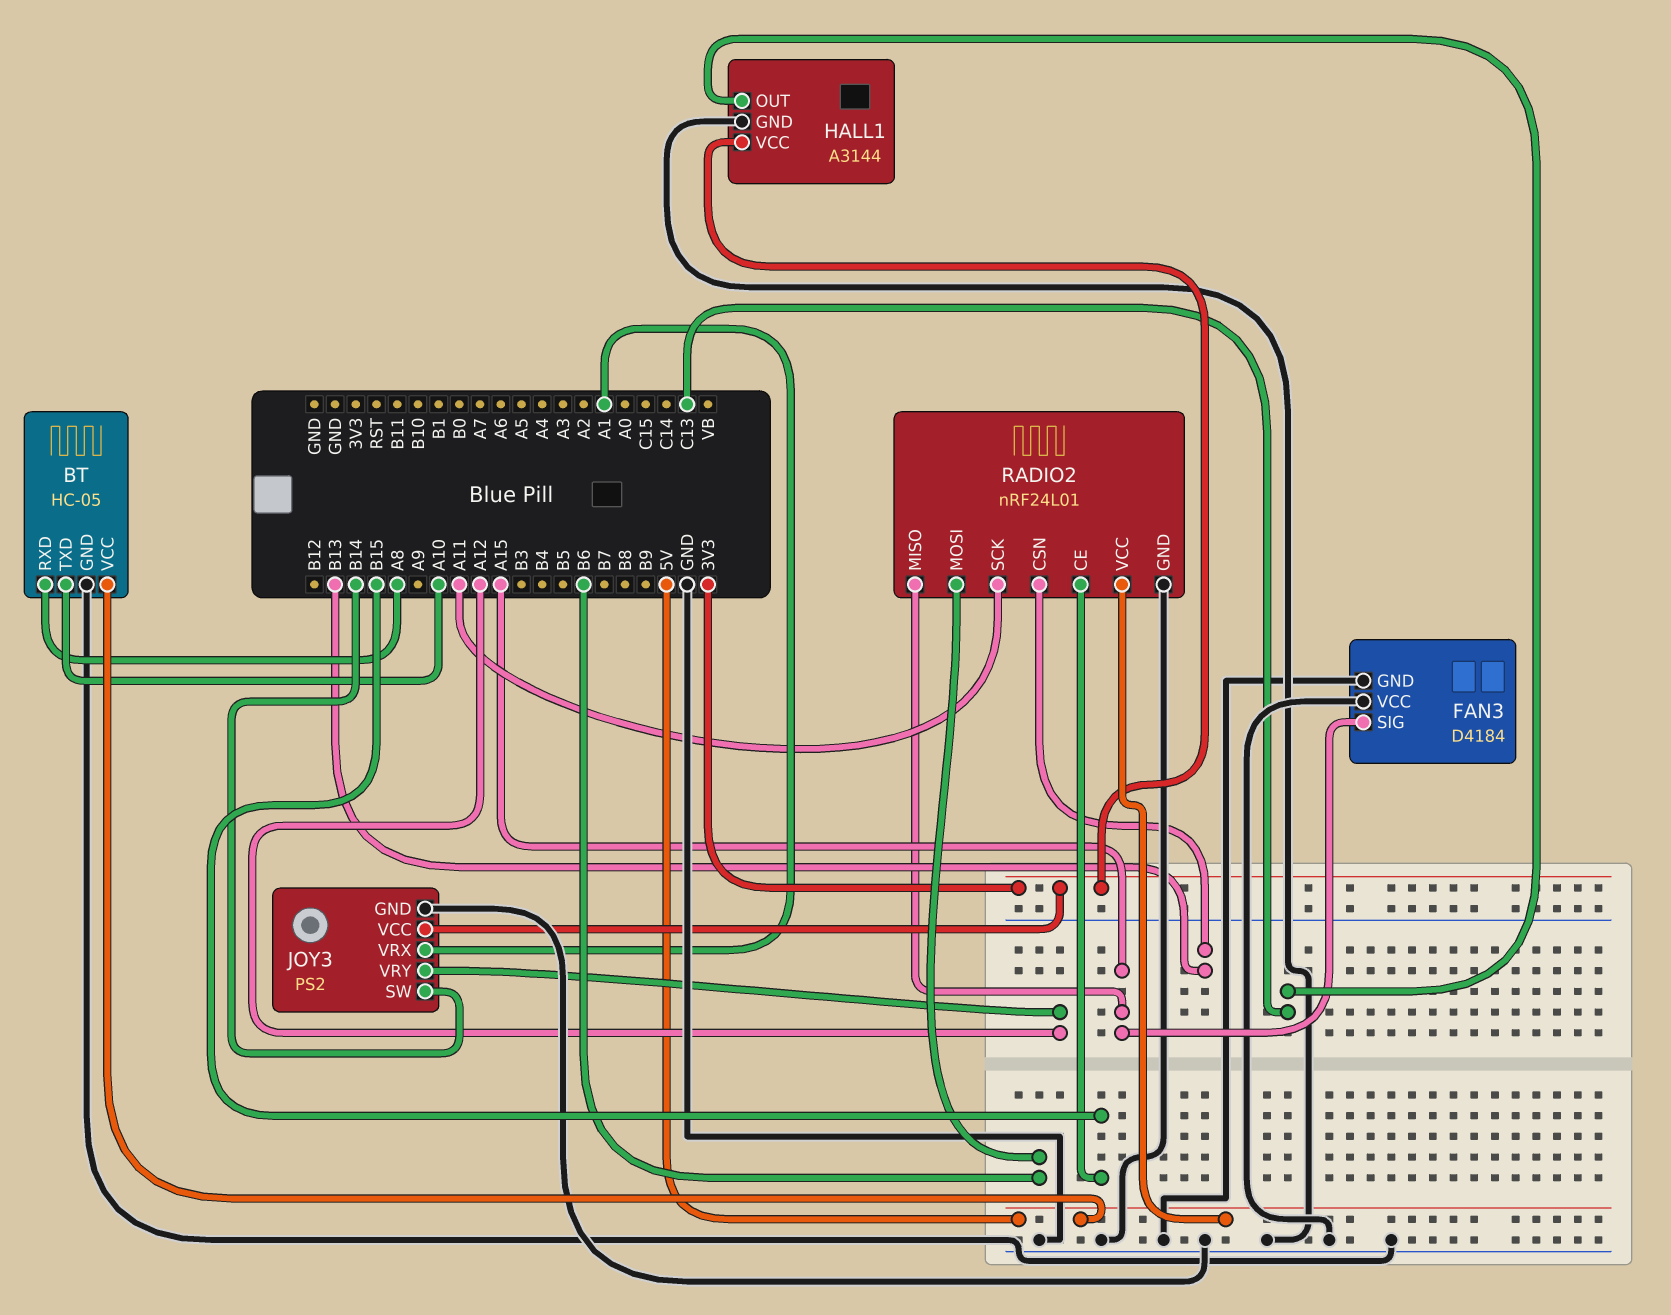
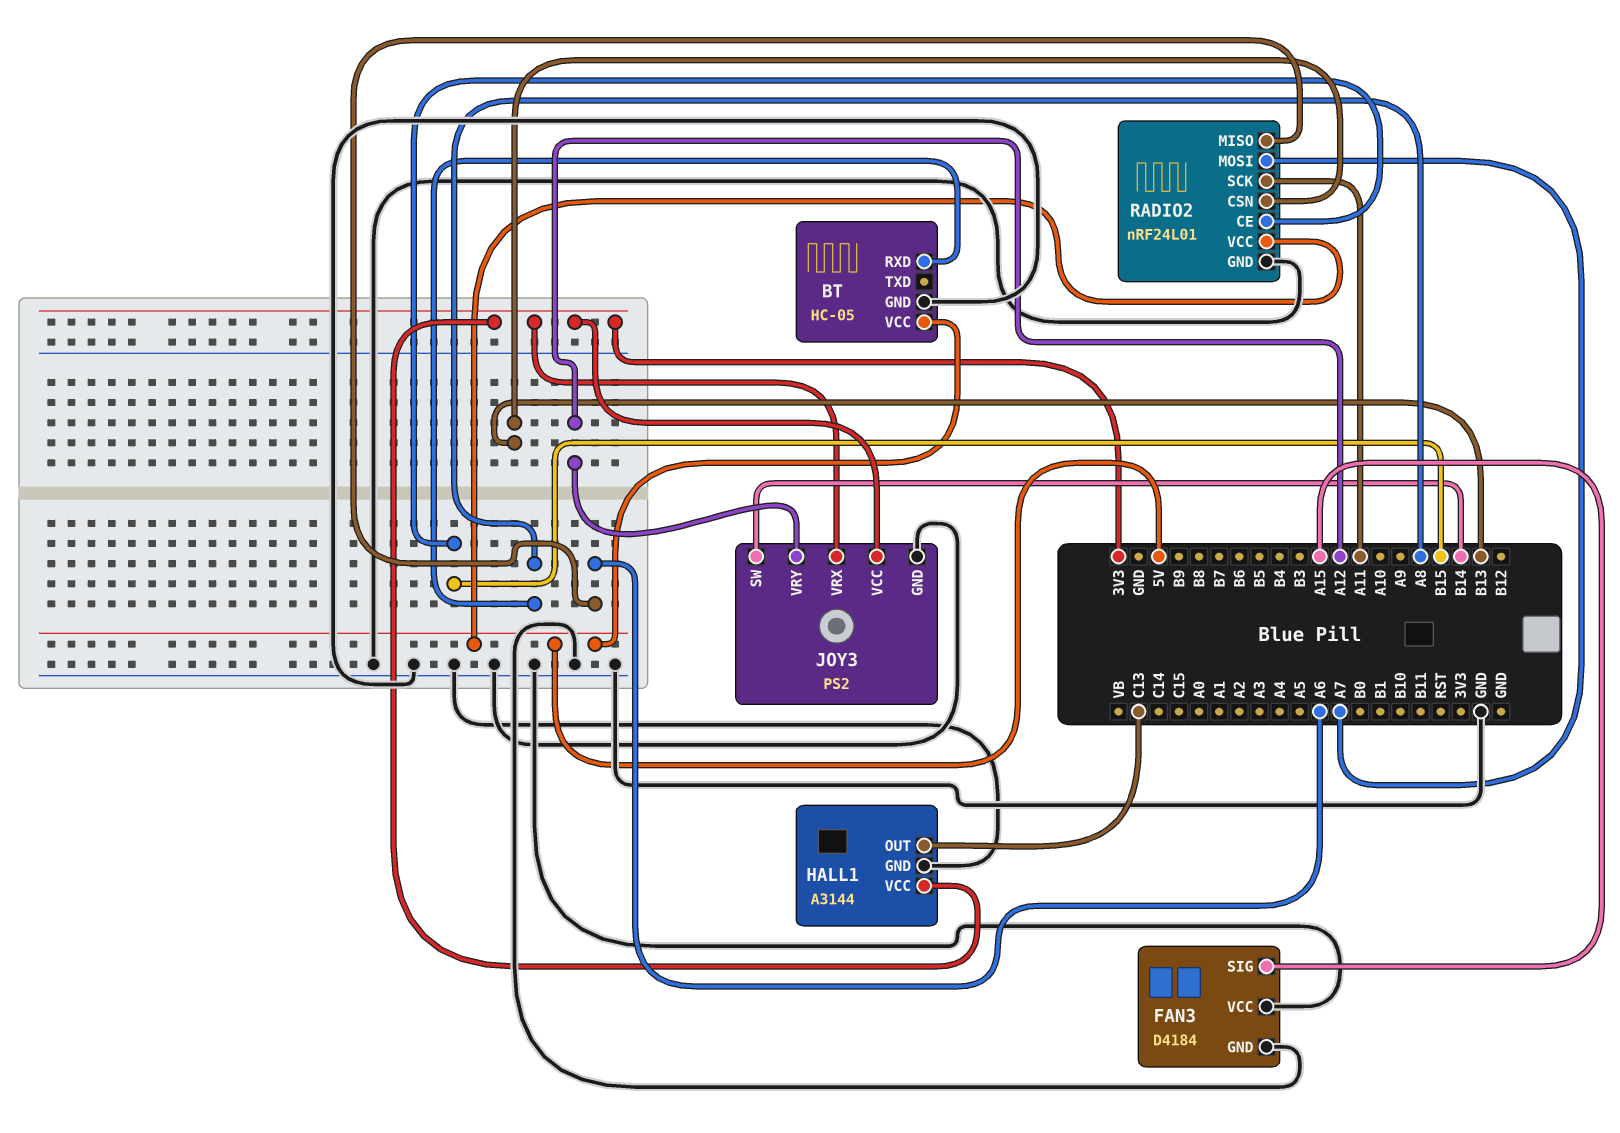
BT pin TXD: A10 -> none
JOY3 pin VRX: A1 -> 3V3
RADIO2 pin MISO: A15 -> A6
RADIO2 pin MOSI: B6 -> A7

